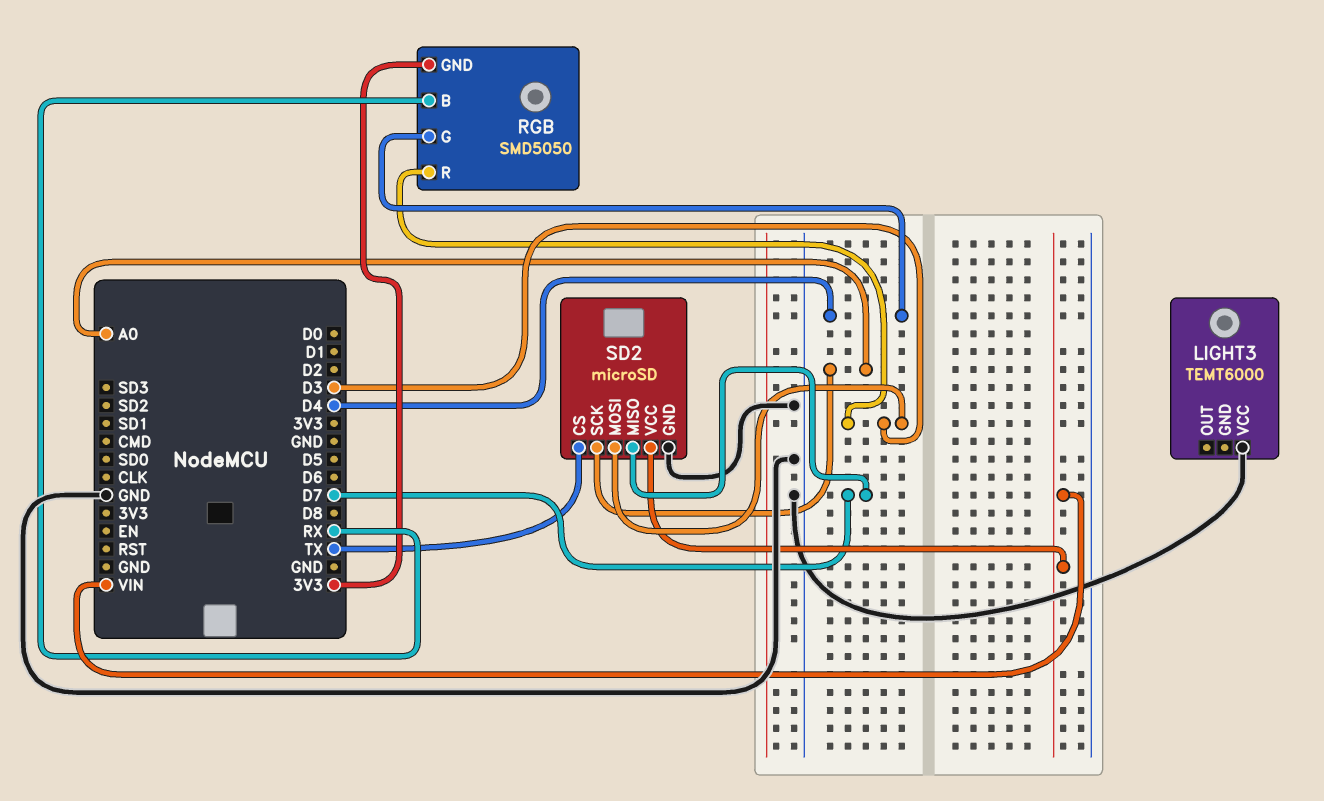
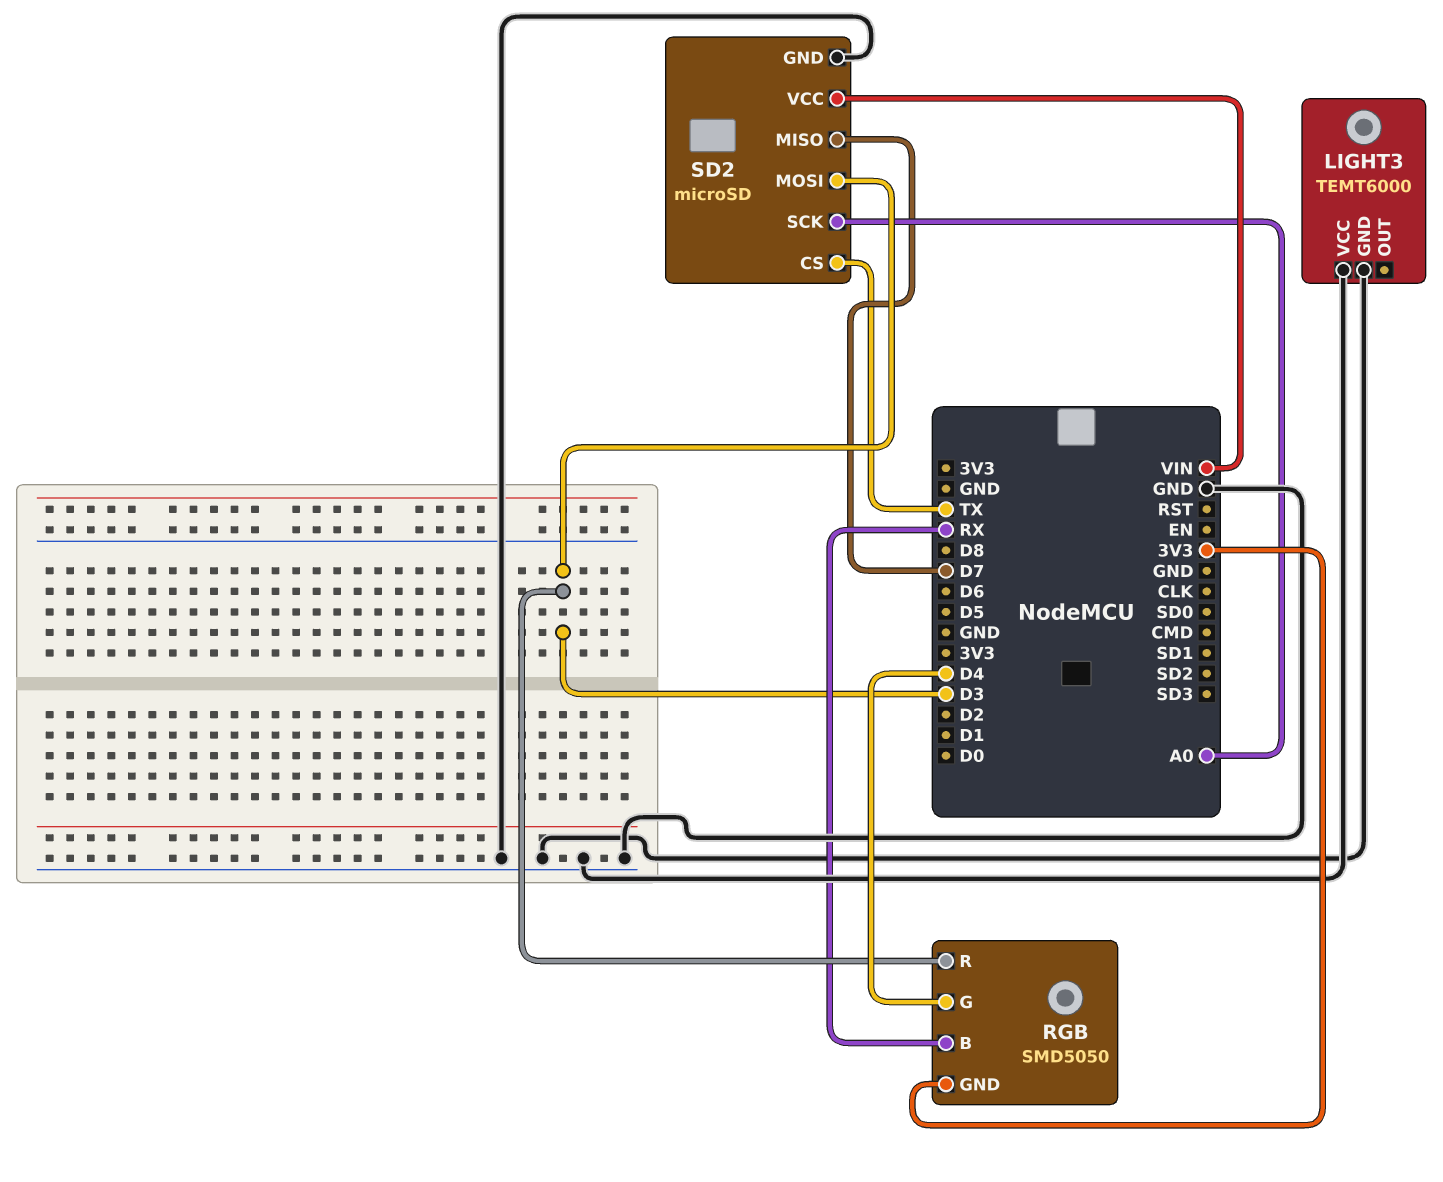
LIGHT3 pin GND: none -> GND

